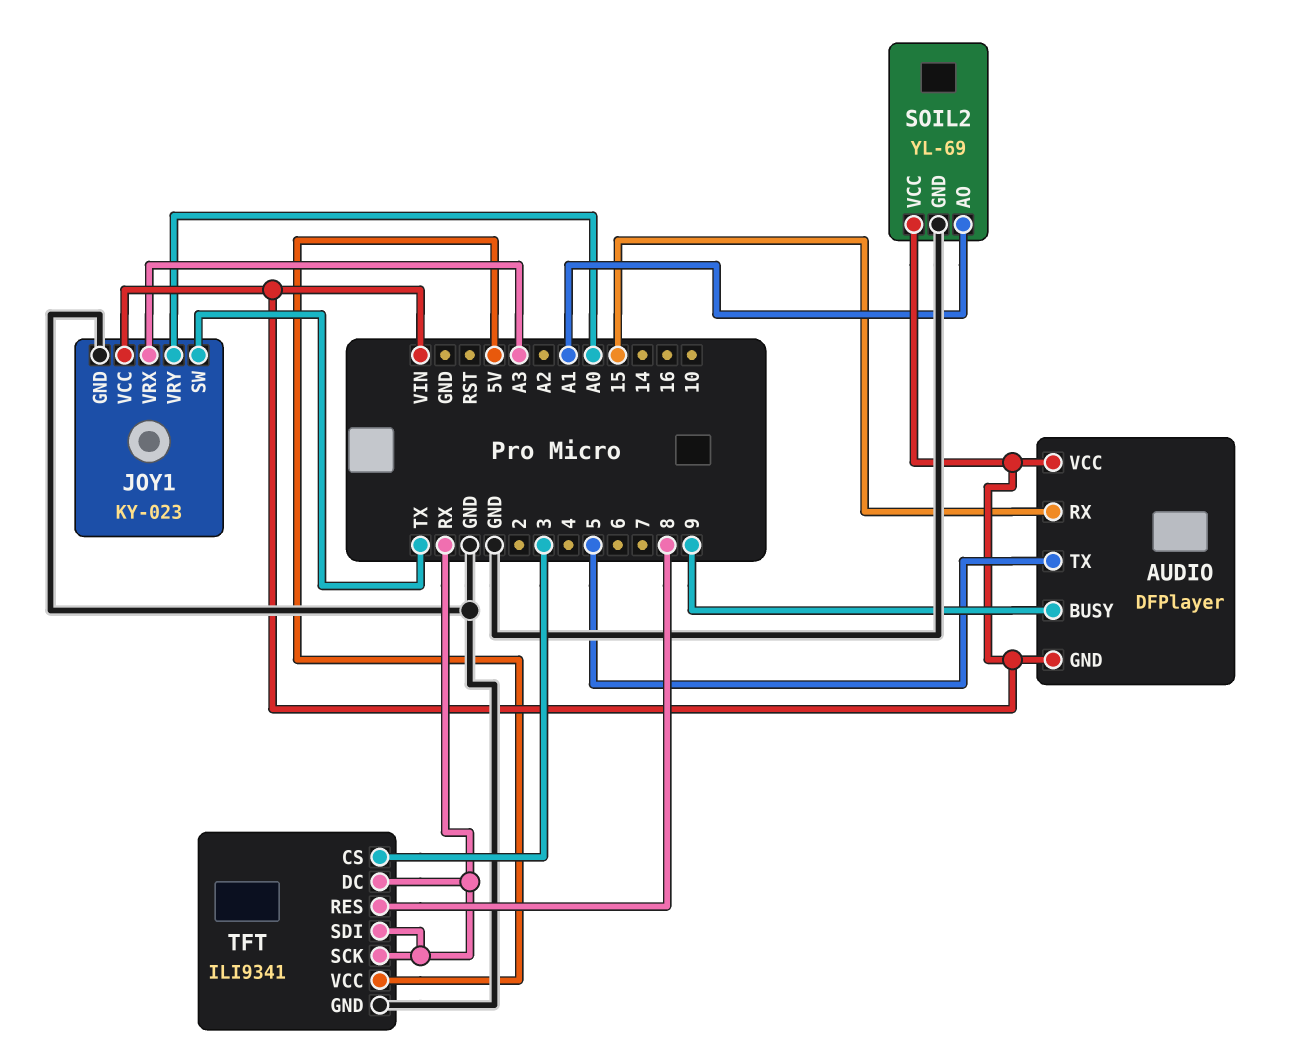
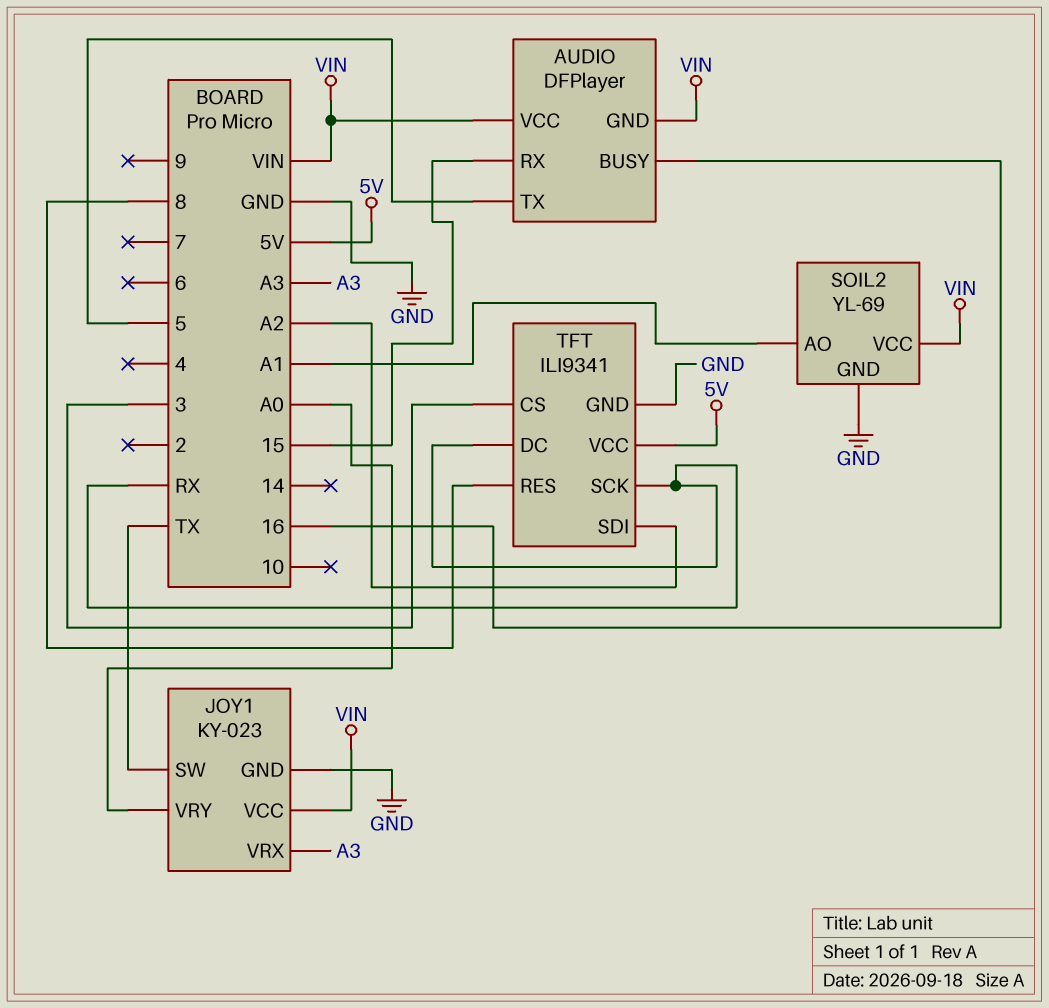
AUDIO pin BUSY: 9 -> 16
TFT pin SDI: RX -> A2

